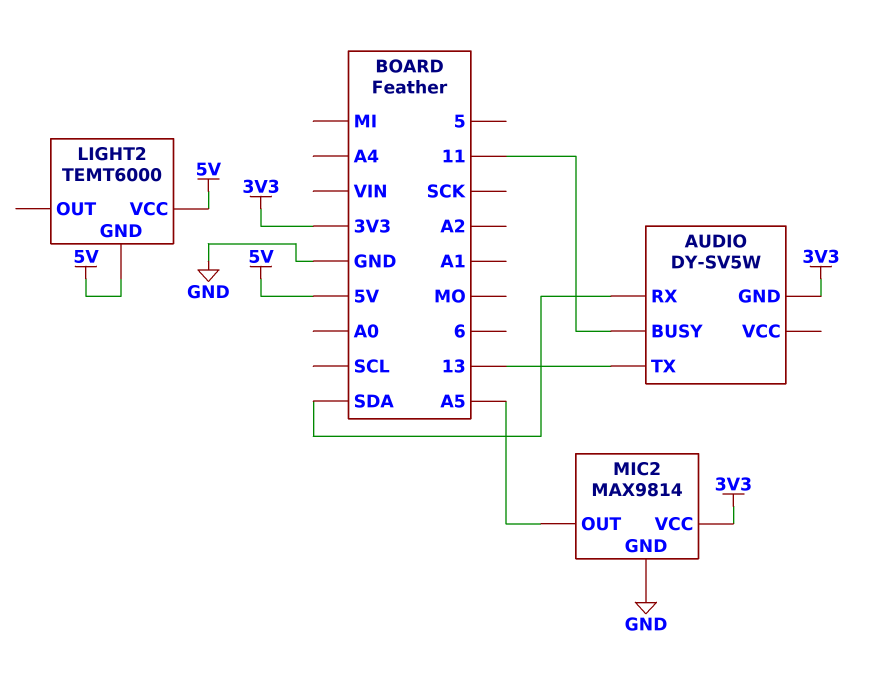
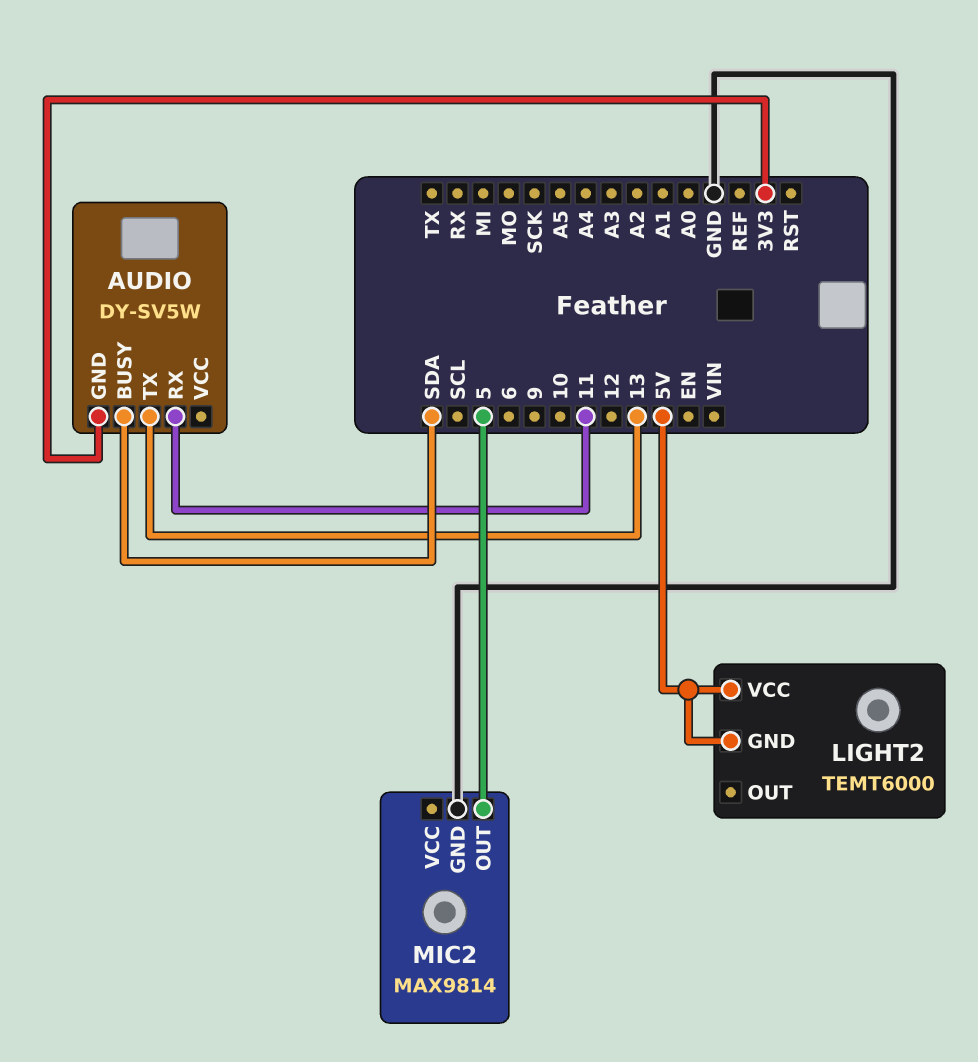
AUDIO pin BUSY: 11 -> SDA
AUDIO pin RX: SDA -> 11
MIC2 pin OUT: A5 -> 5
MIC2 pin VCC: 3V3 -> none

